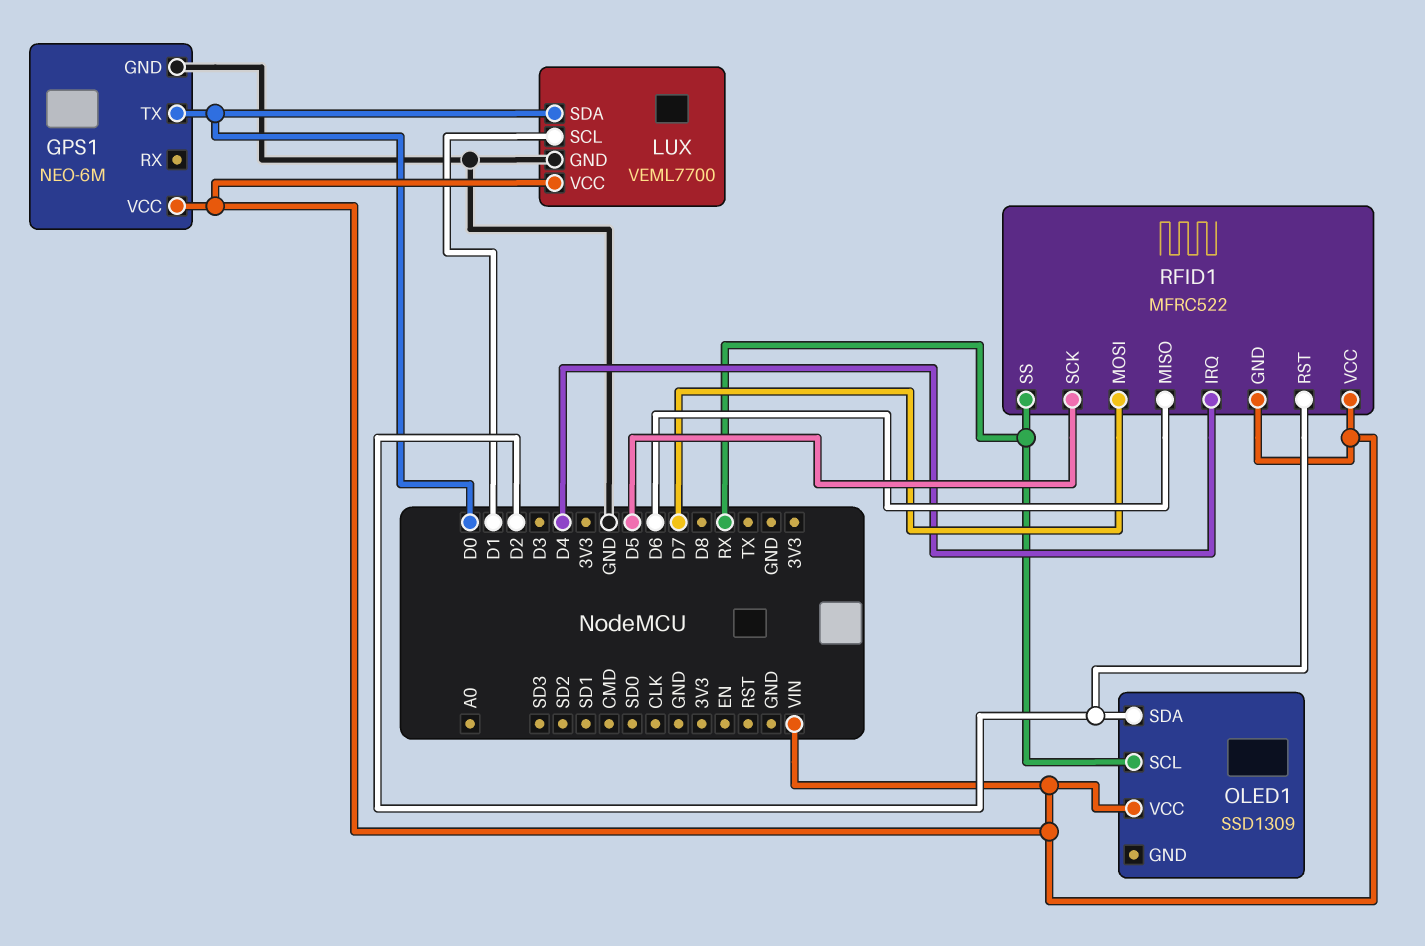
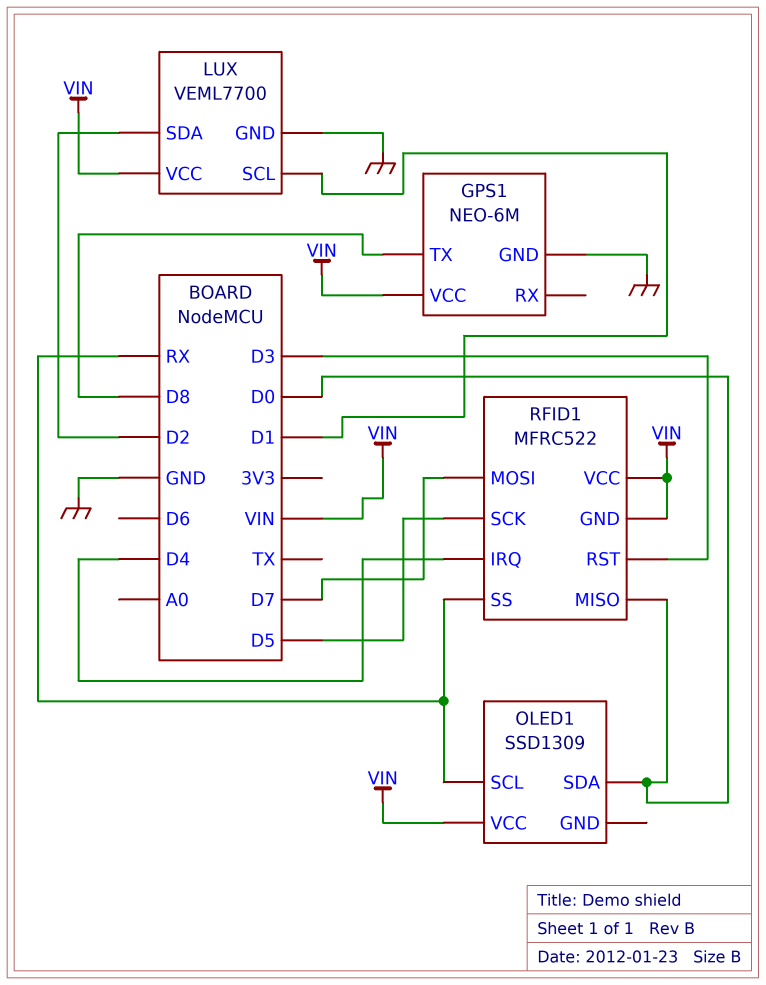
GPS1 pin TX: D0 -> D8
LUX pin SDA: D0 -> D2
OLED1 pin SDA: D2 -> D0
RFID1 pin MISO: D6 -> D0
RFID1 pin RST: D2 -> D3

